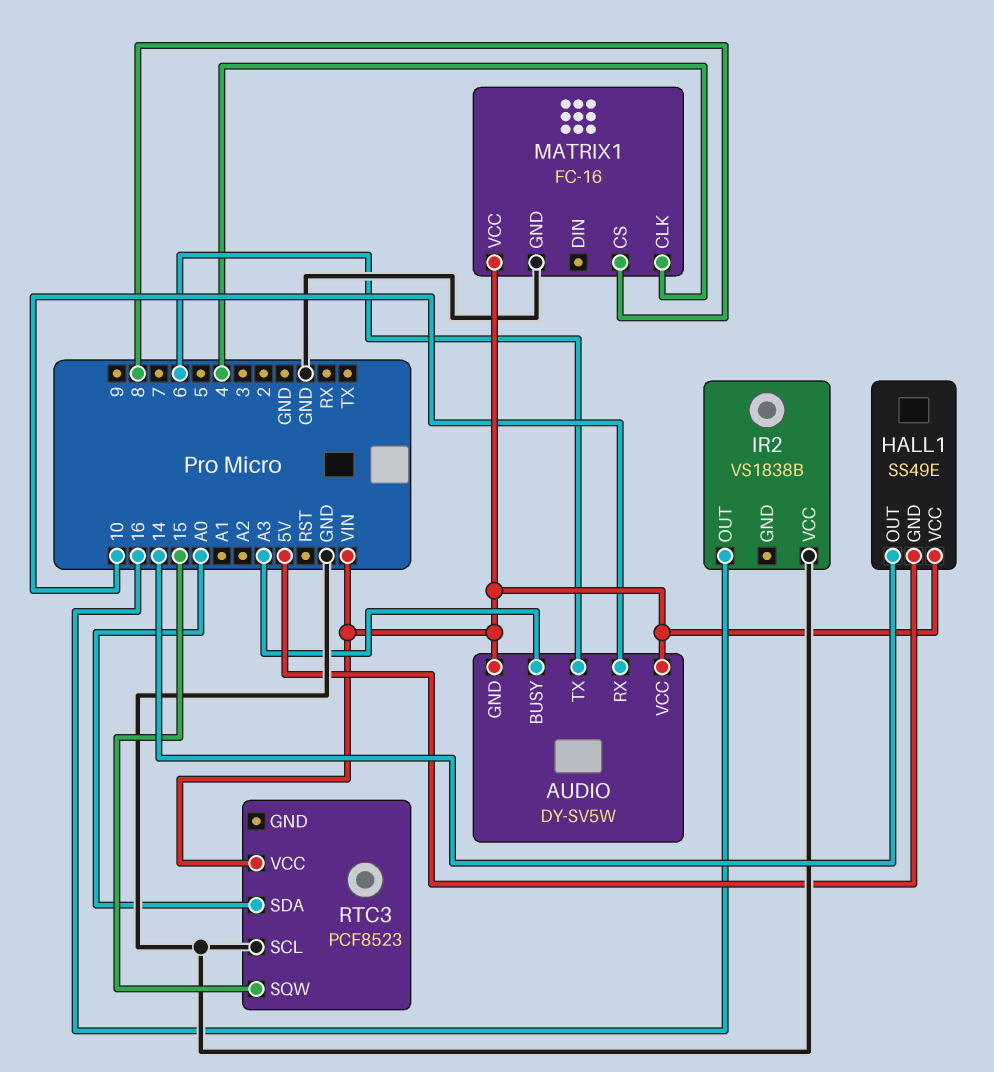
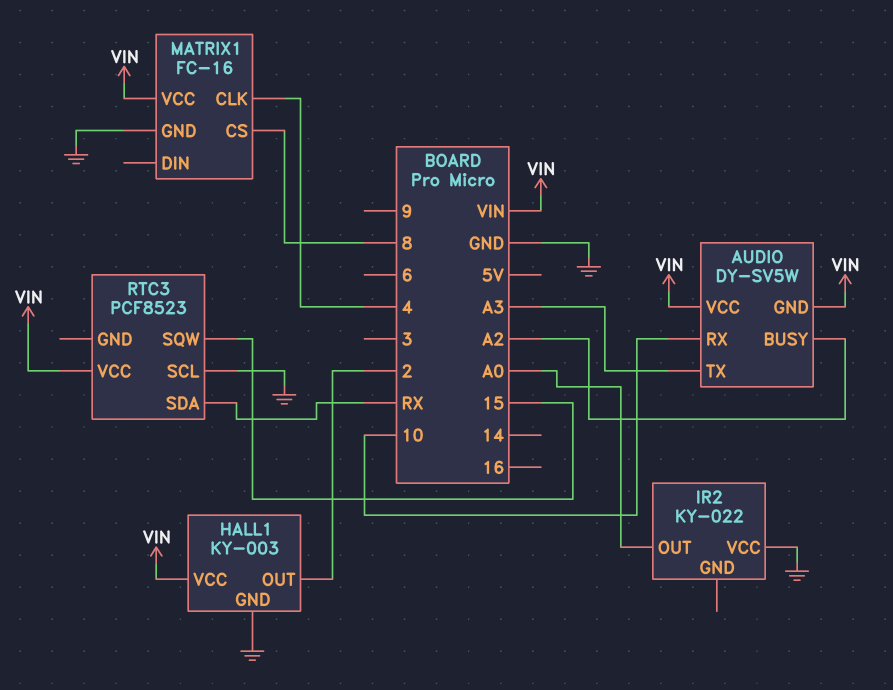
AUDIO pin BUSY: A3 -> A2
AUDIO pin TX: 6 -> A3
HALL1: SS49E -> KY-003
HALL1 pin GND: 5V -> GND
HALL1 pin OUT: 14 -> 2
IR2: VS1838B -> KY-022
IR2 pin OUT: 16 -> A0
RTC3 pin SDA: A0 -> RX

